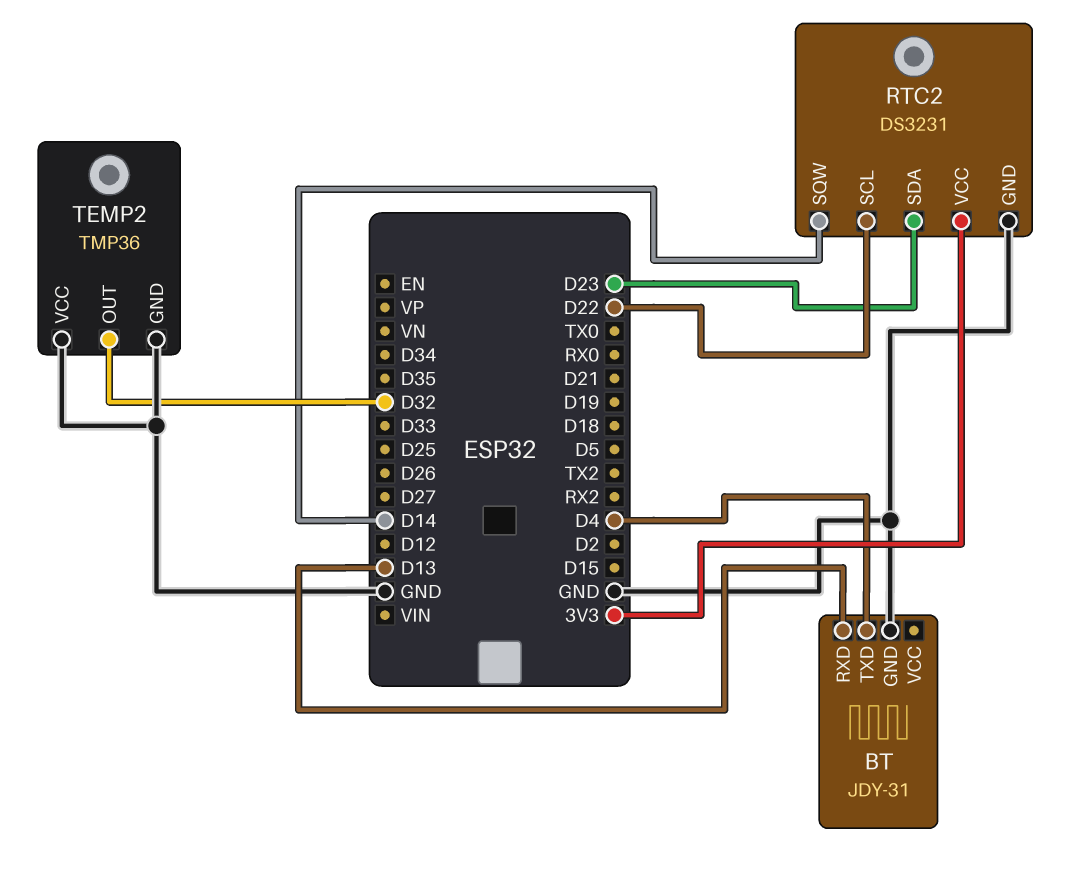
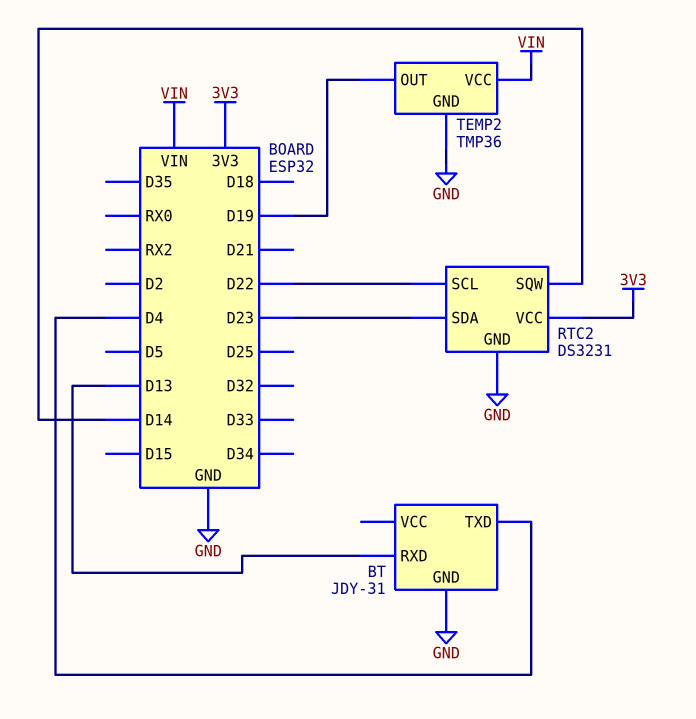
TEMP2 pin OUT: D32 -> D19
TEMP2 pin VCC: GND -> VIN

